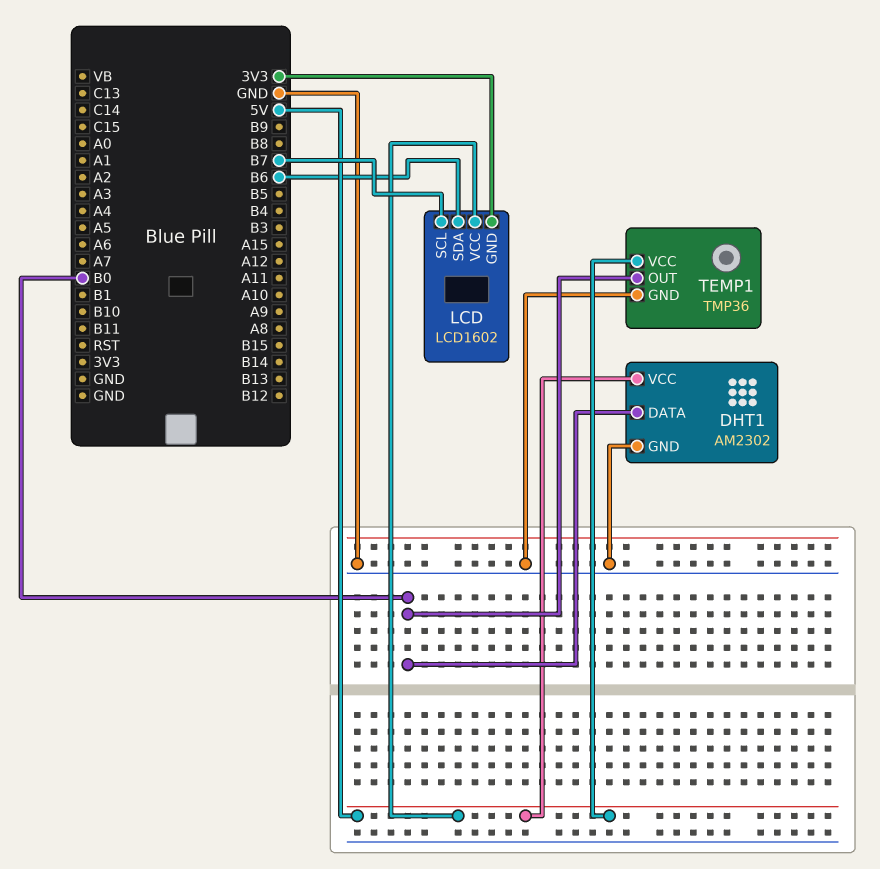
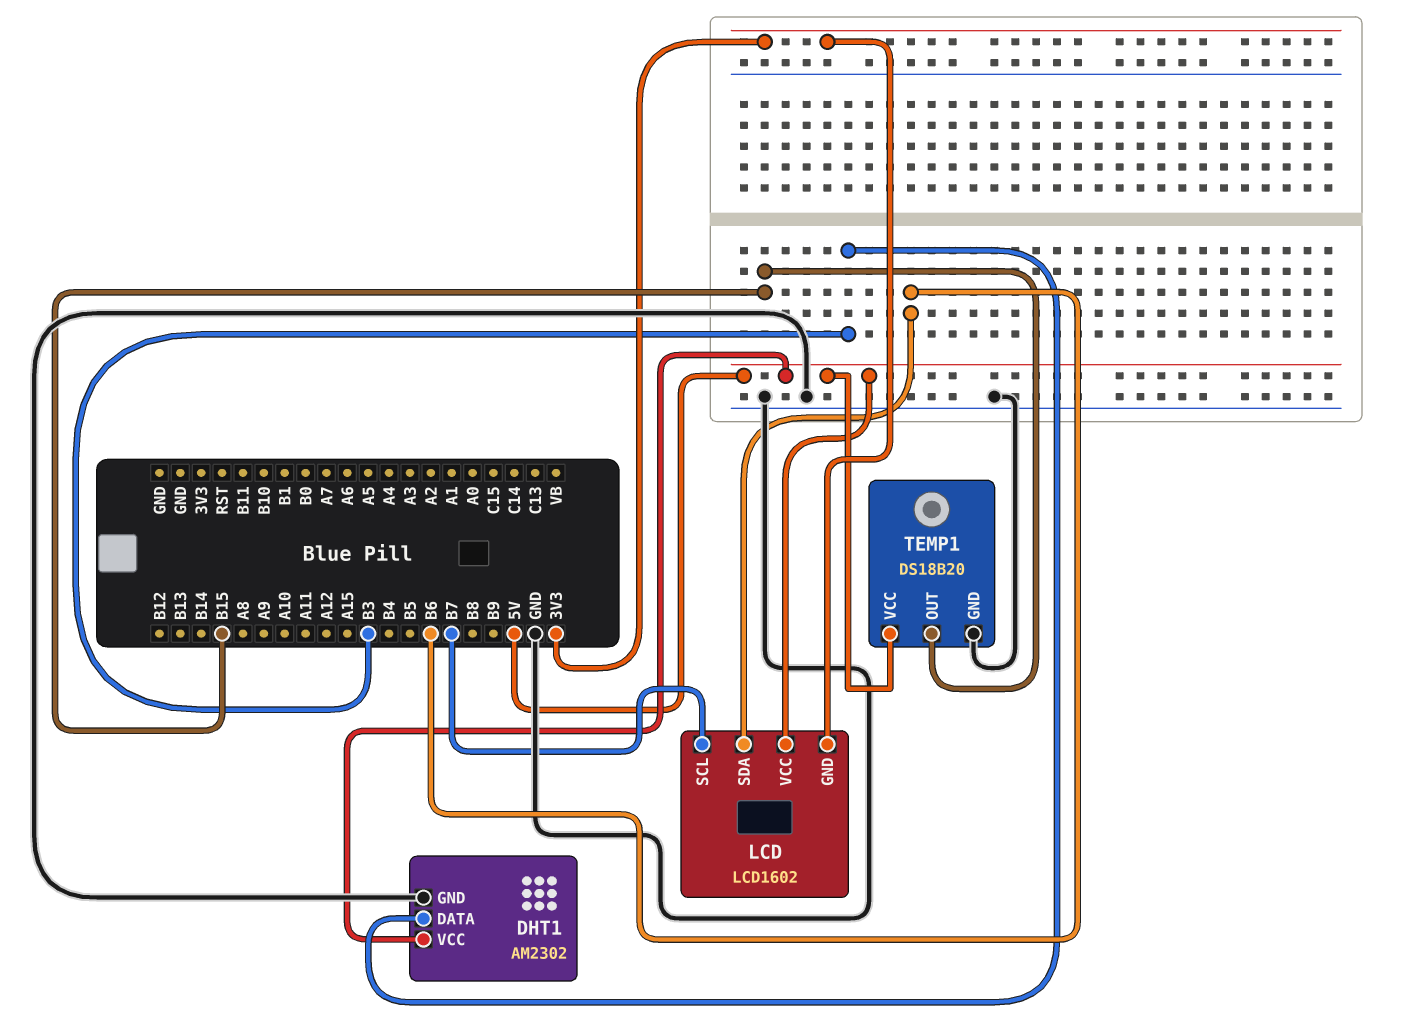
DHT1 pin DATA: B0 -> B3
TEMP1: TMP36 -> DS18B20
TEMP1 pin OUT: B0 -> B15

